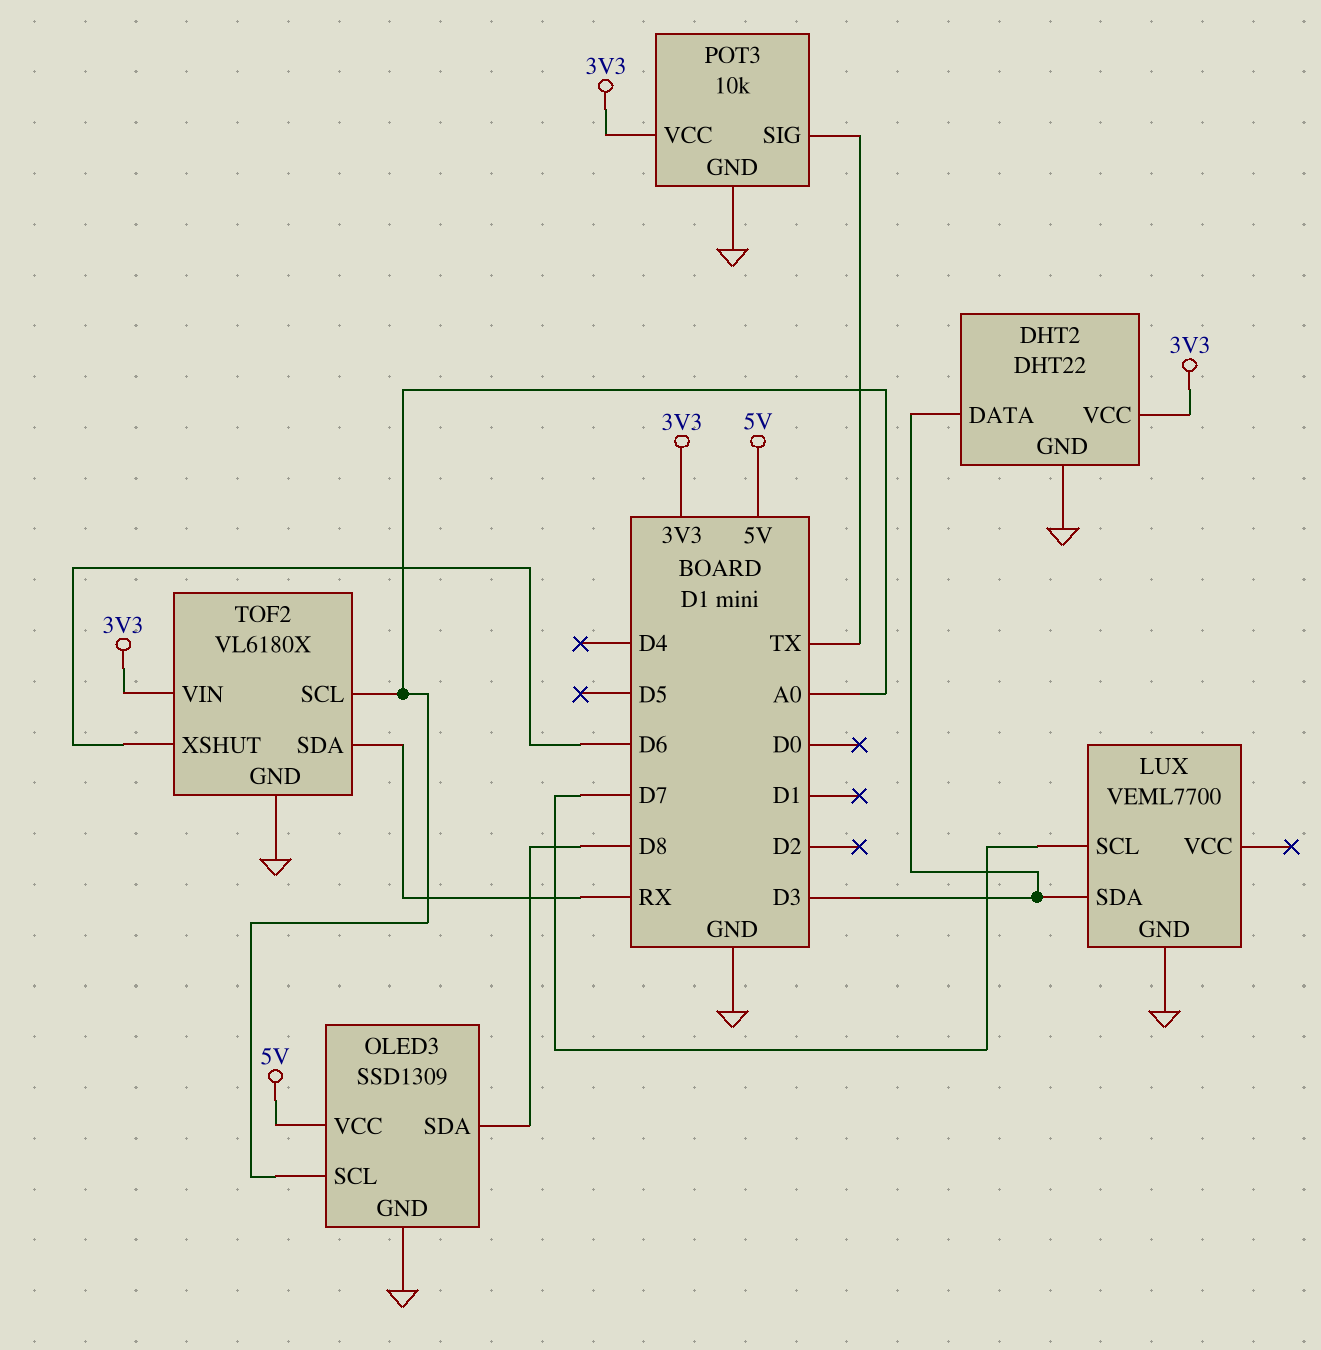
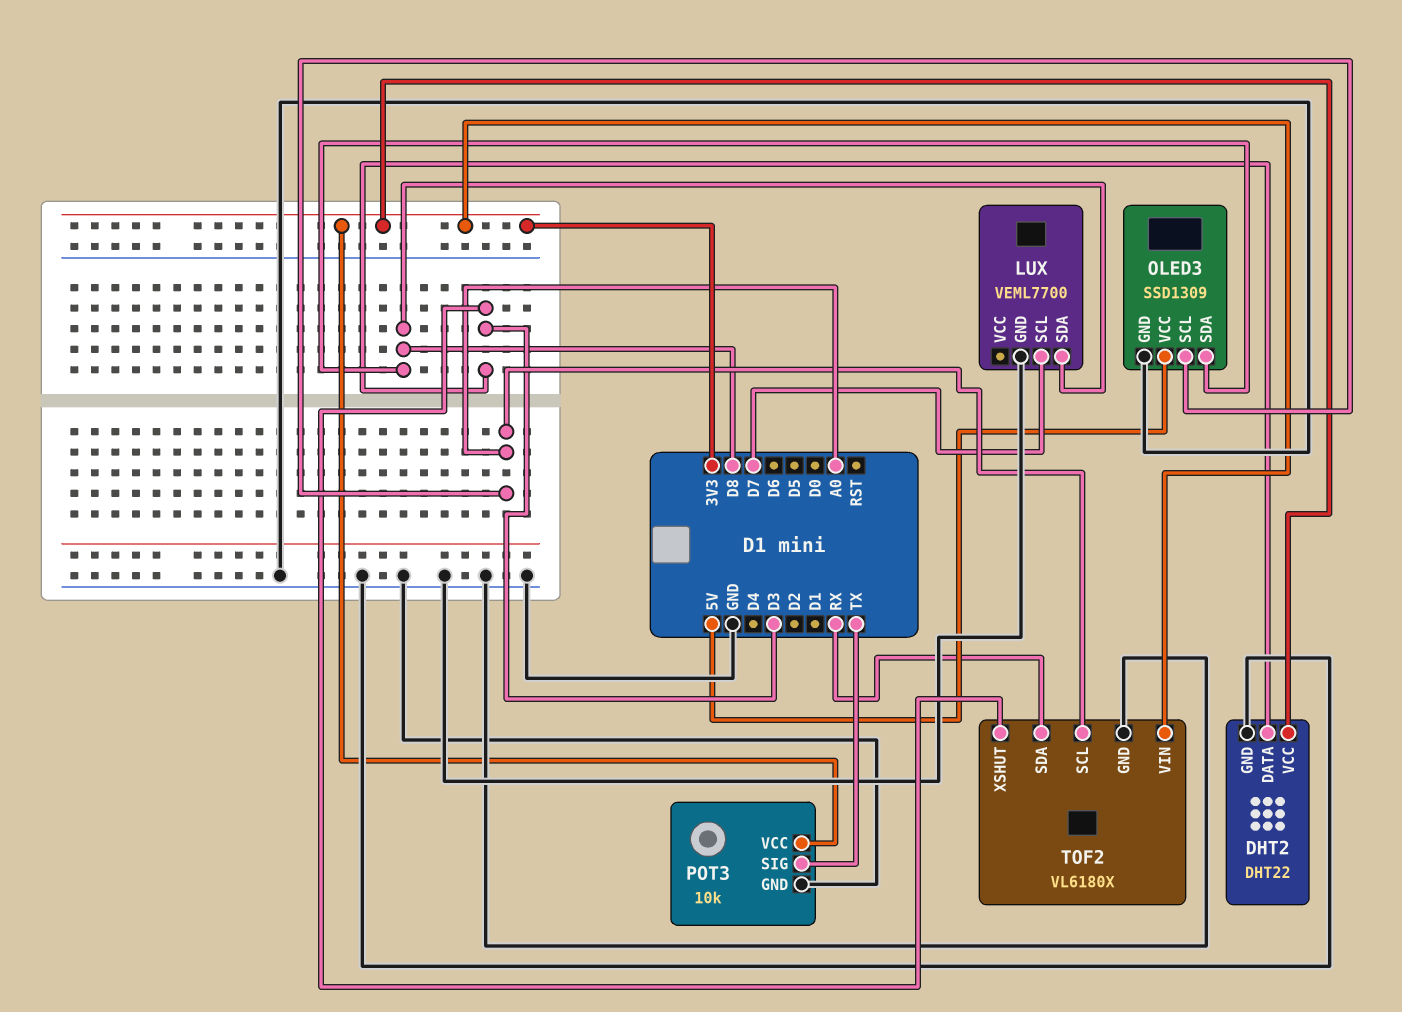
LUX pin SDA: D3 -> D8
TOF2 pin XSHUT: D6 -> D3

